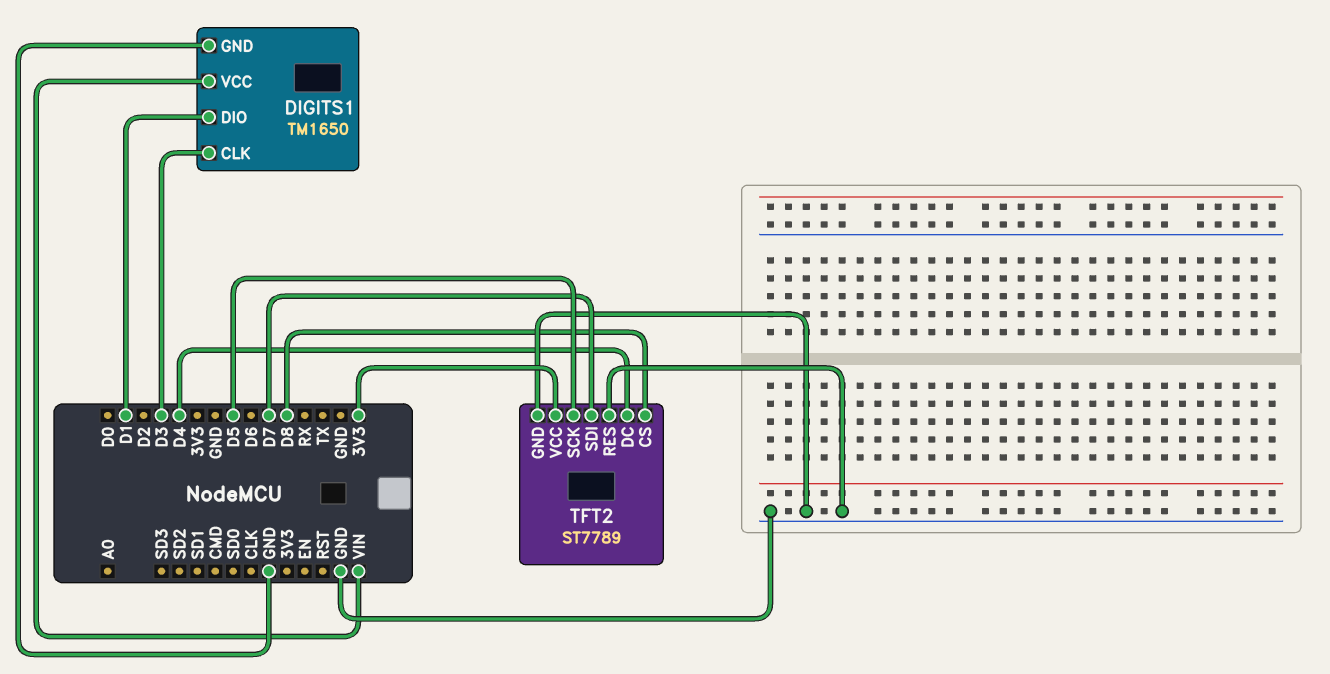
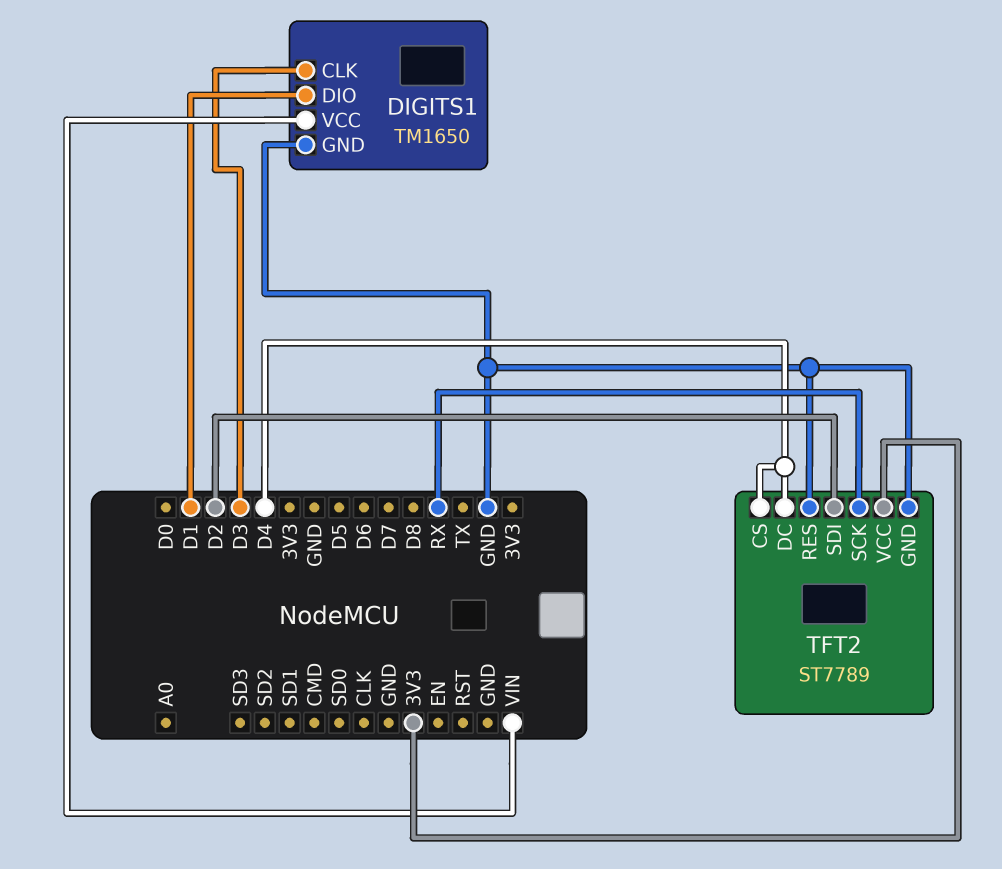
TFT2 pin CS: D8 -> D4
TFT2 pin SCK: D5 -> RX
TFT2 pin SDI: D7 -> D2

